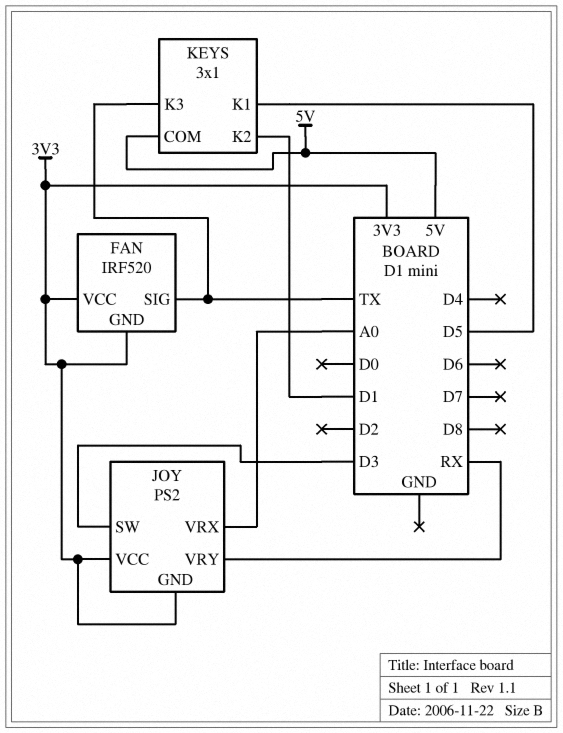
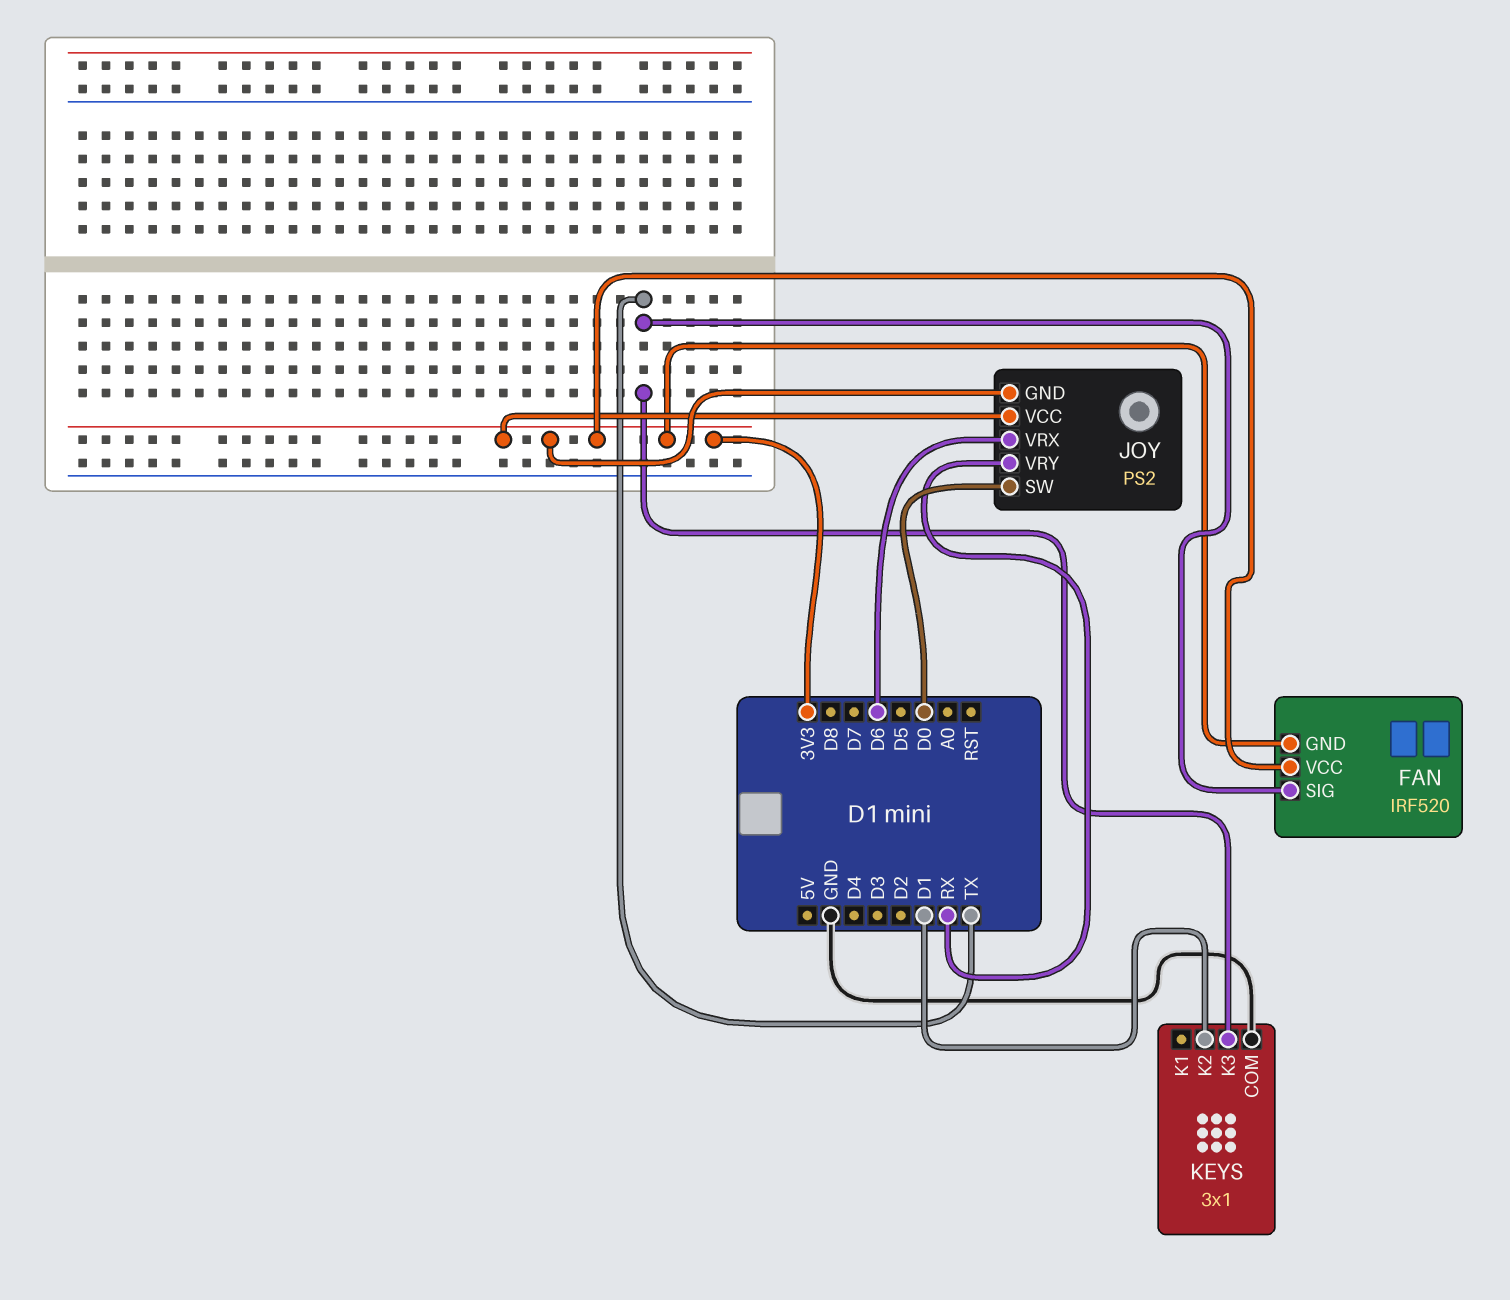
JOY pin SW: D3 -> D0
JOY pin VRX: A0 -> D6
KEYS pin COM: 5V -> GND
KEYS pin K1: D5 -> none

